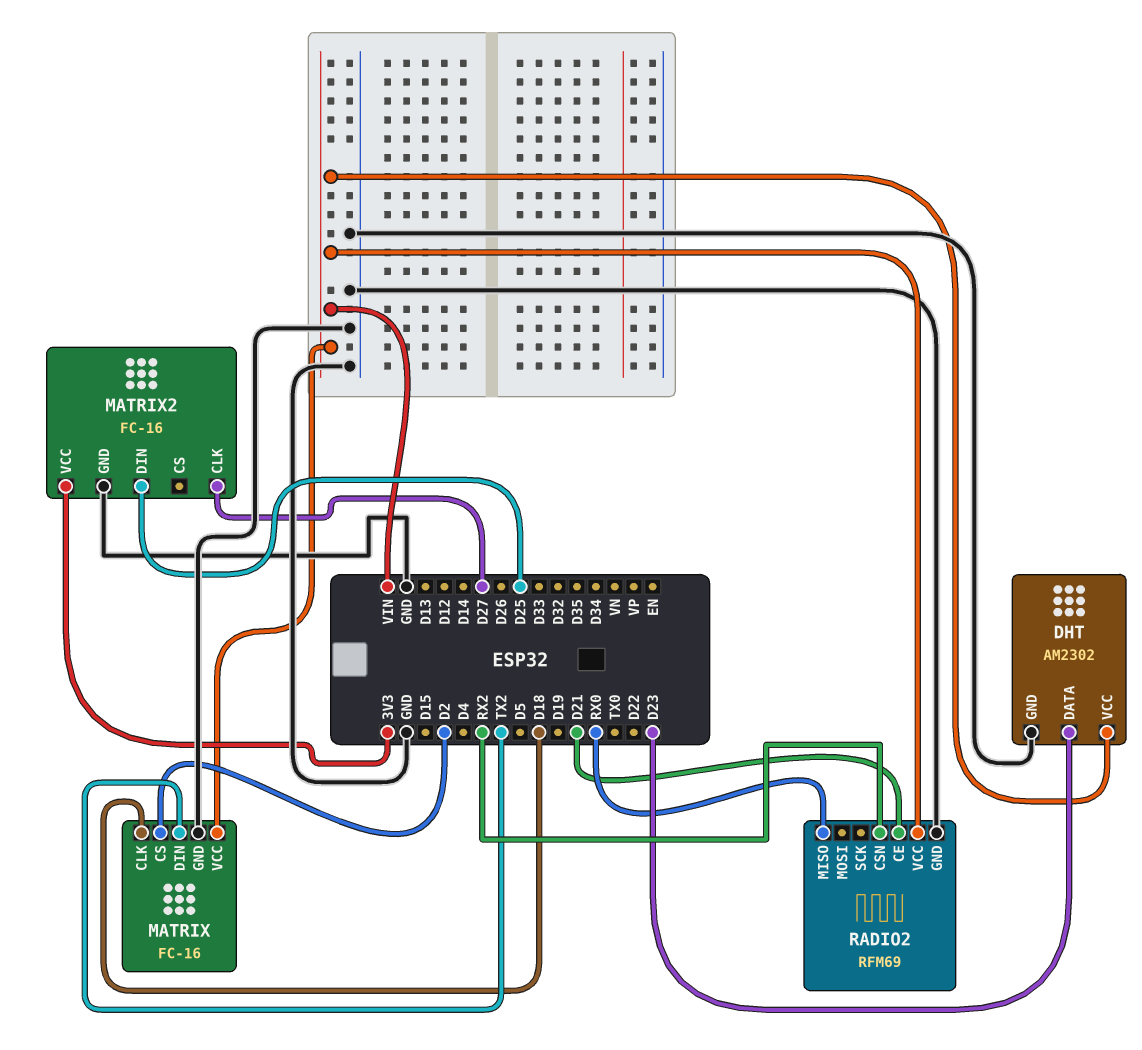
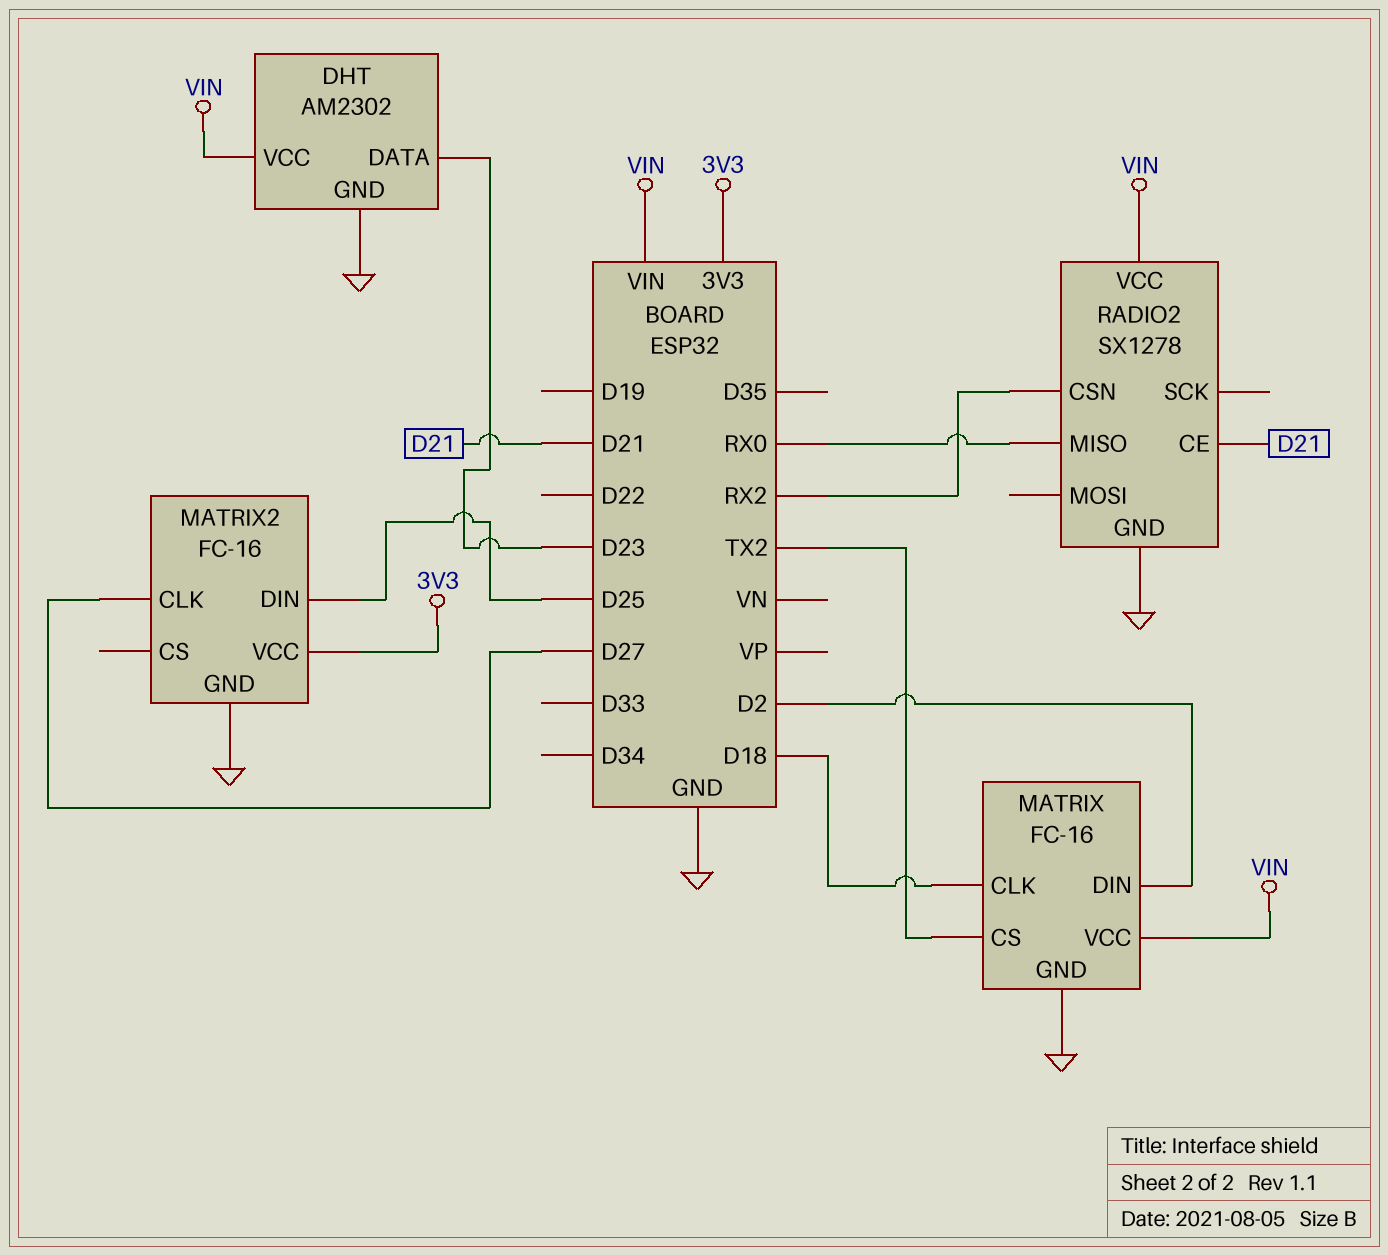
MATRIX pin CS: D2 -> TX2
MATRIX pin DIN: TX2 -> D2
RADIO2: RFM69 -> SX1278

